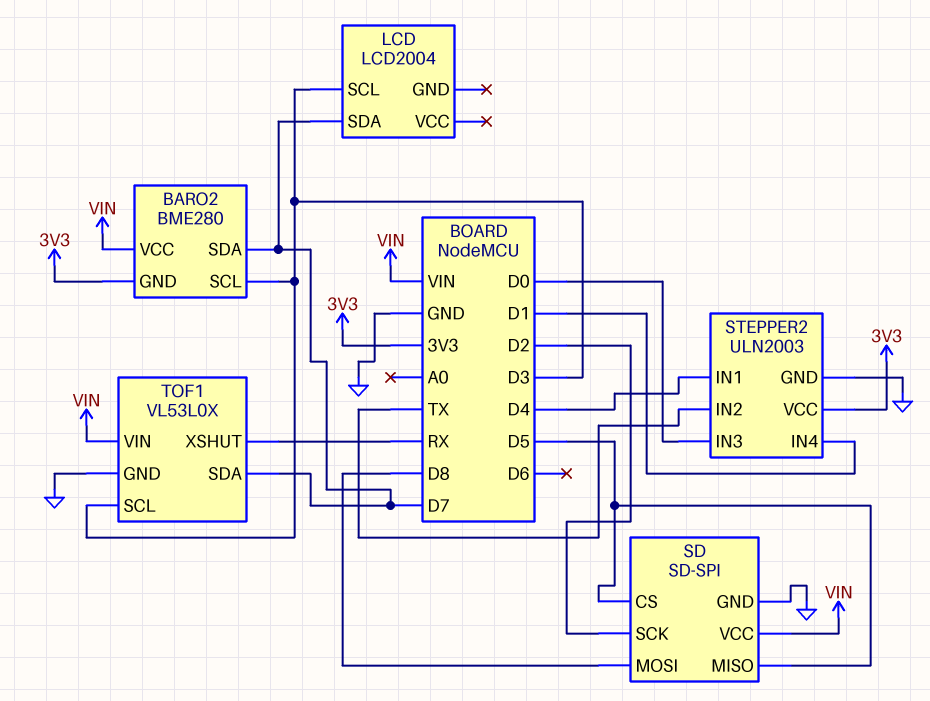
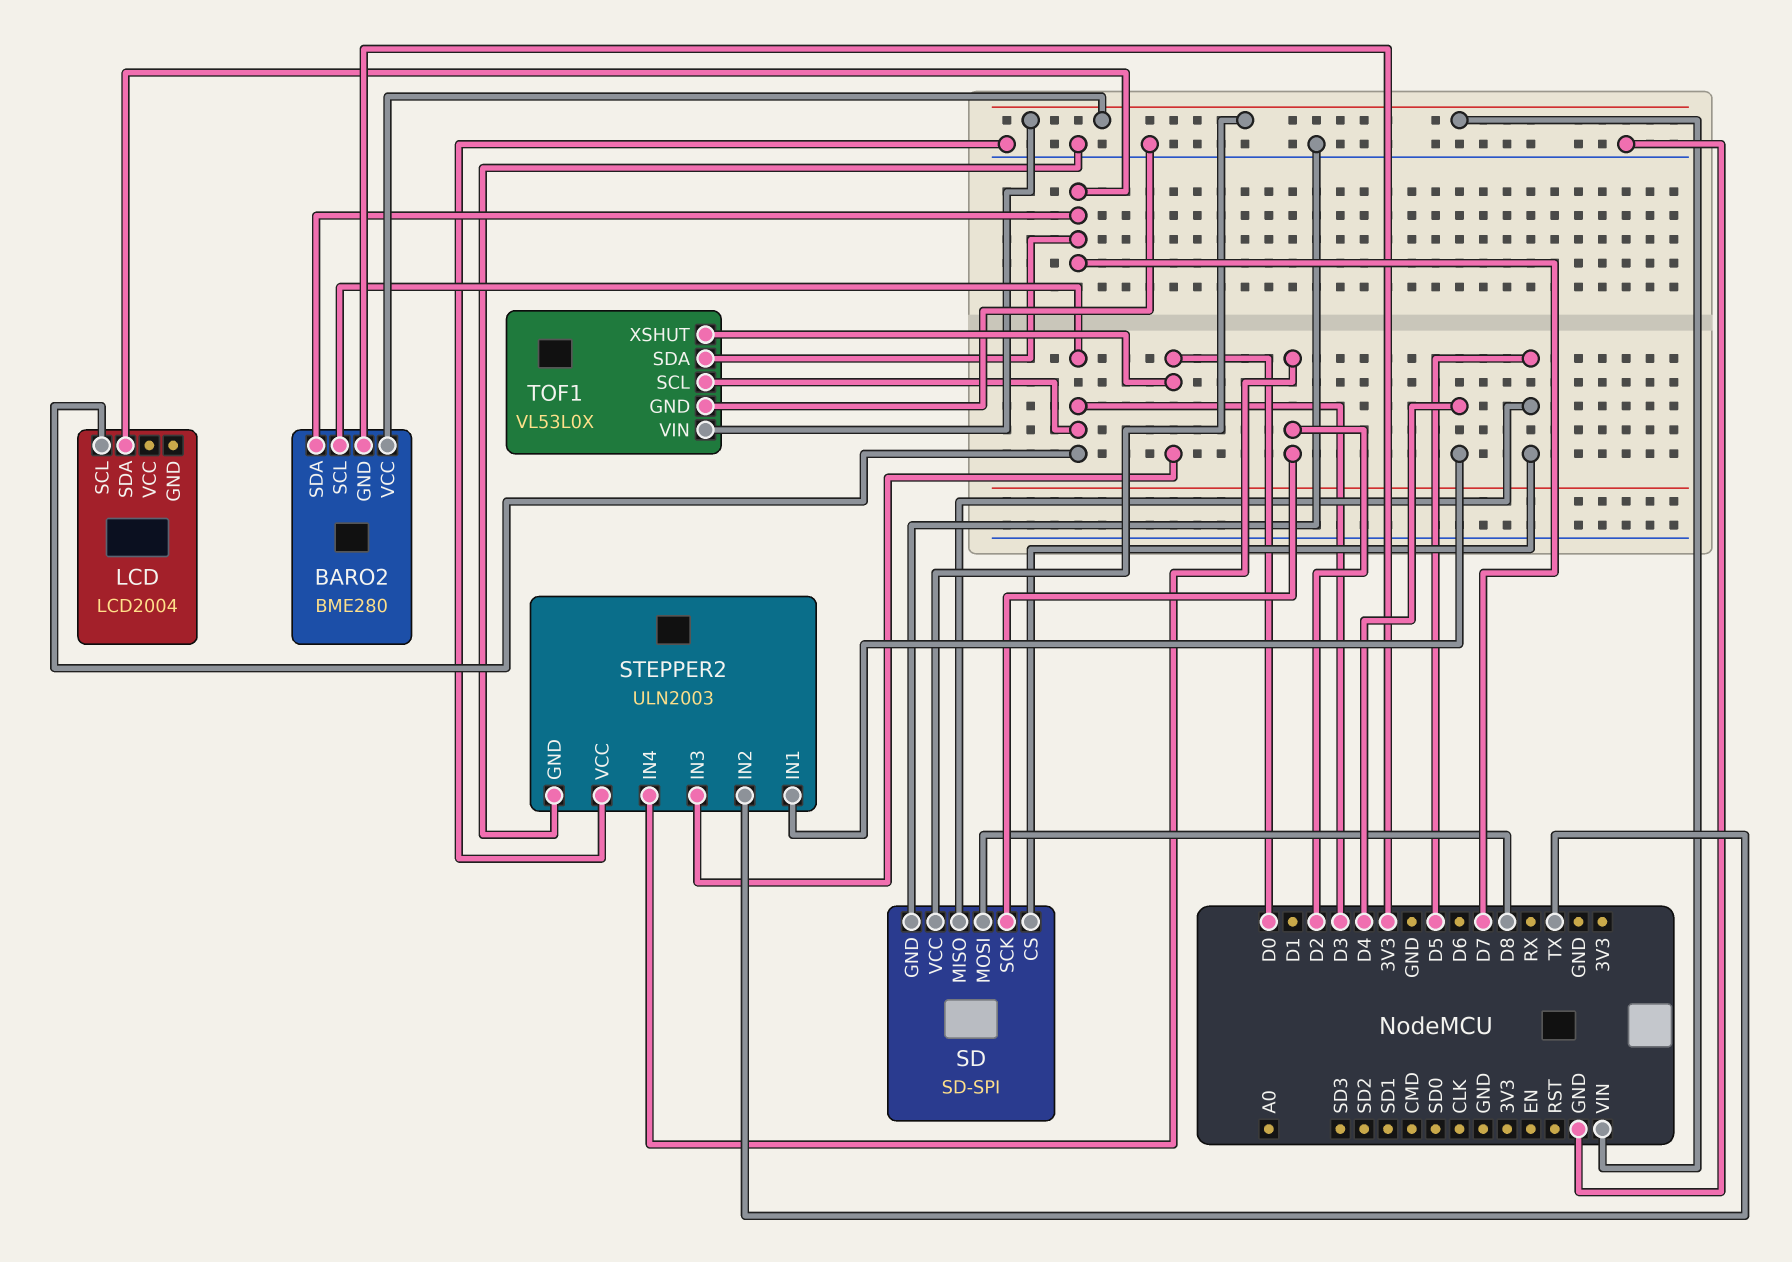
STEPPER2 pin IN4: D1 -> D2
STEPPER2 pin VCC: 3V3 -> GND
TOF1 pin XSHUT: RX -> D0

